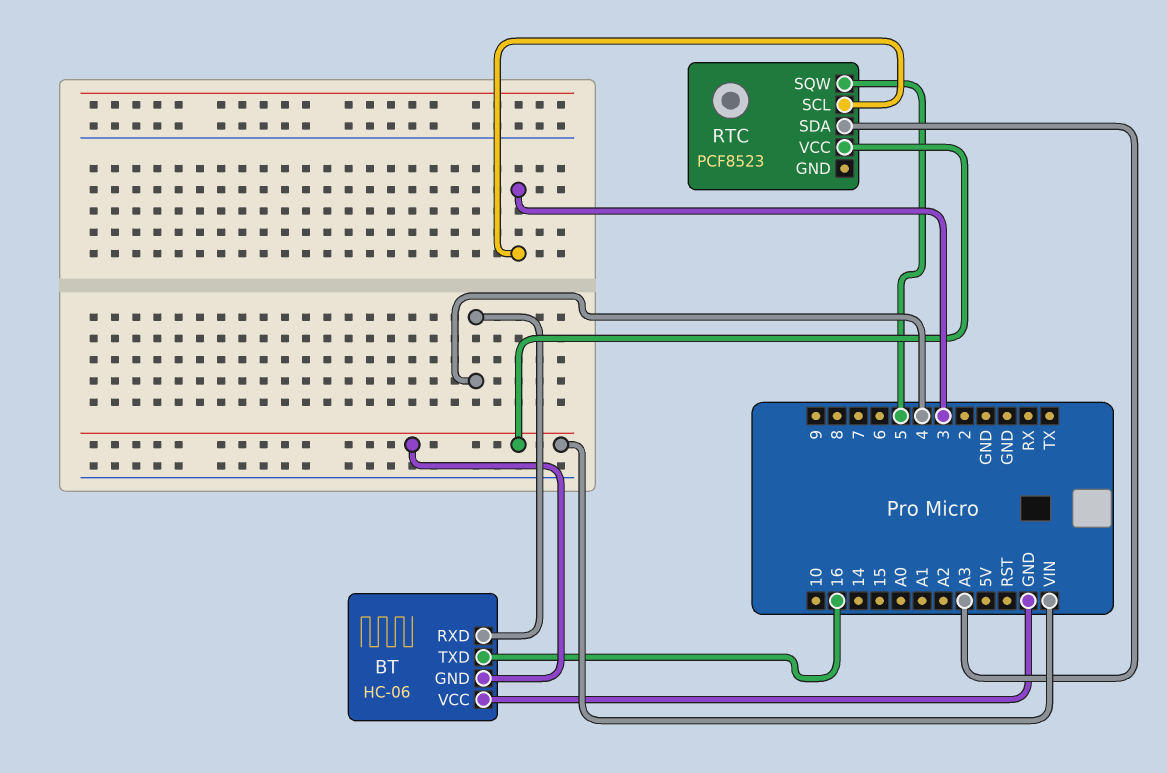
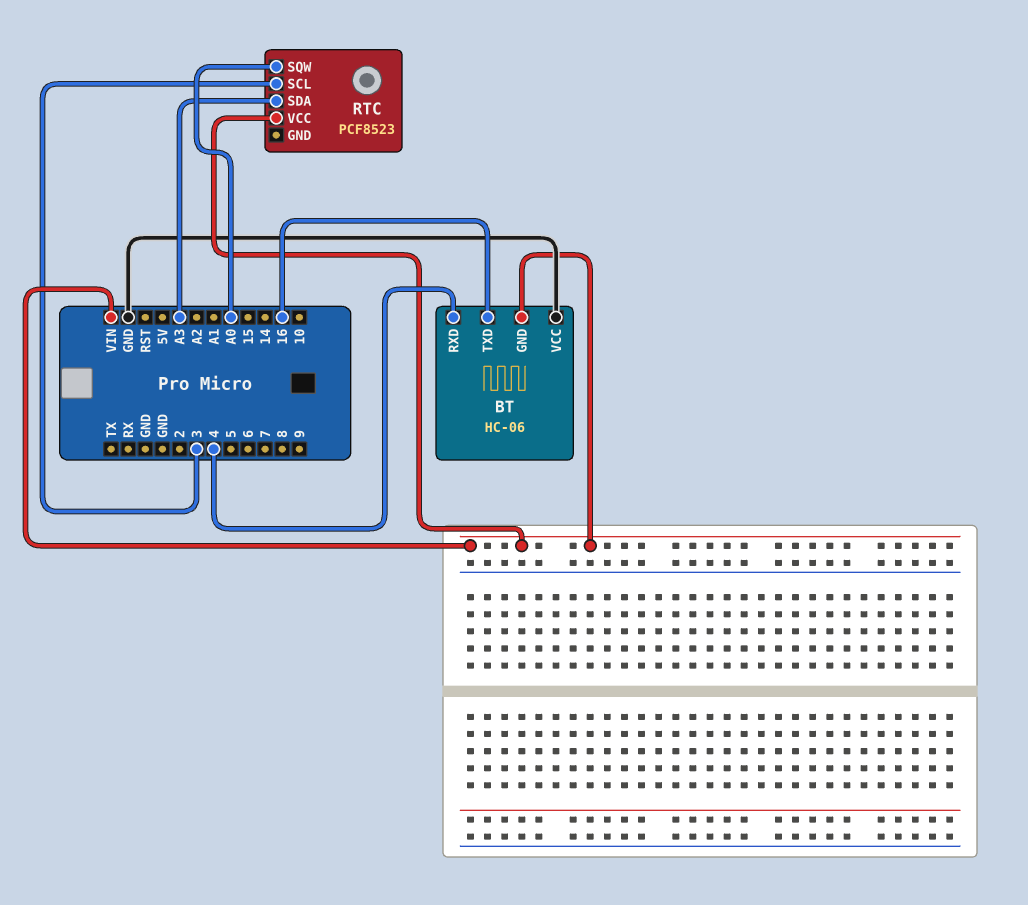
RTC pin SQW: 5 -> A0

